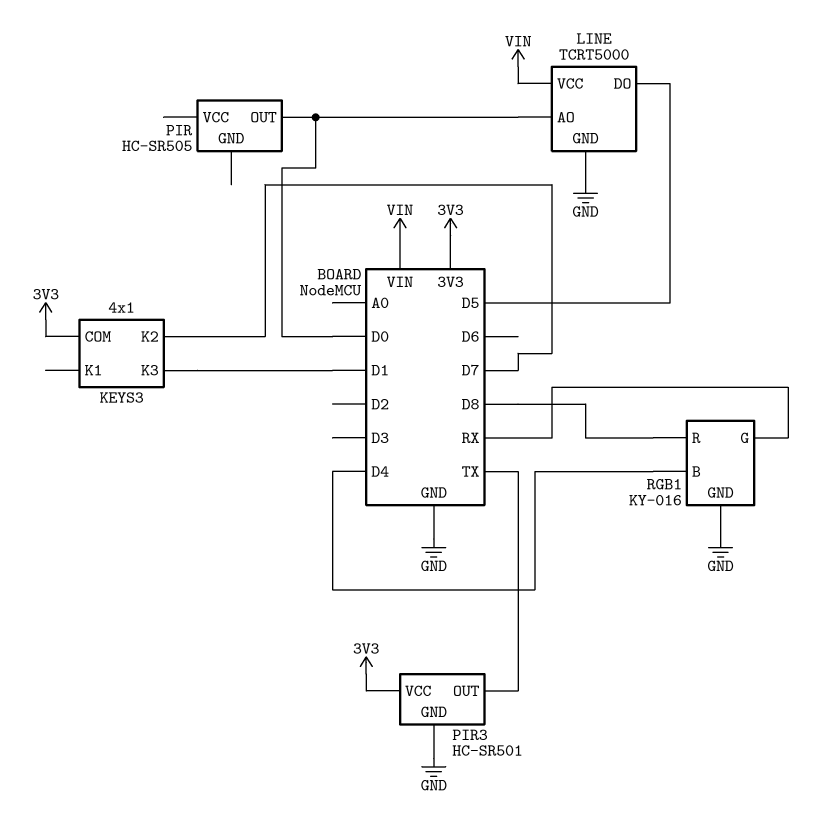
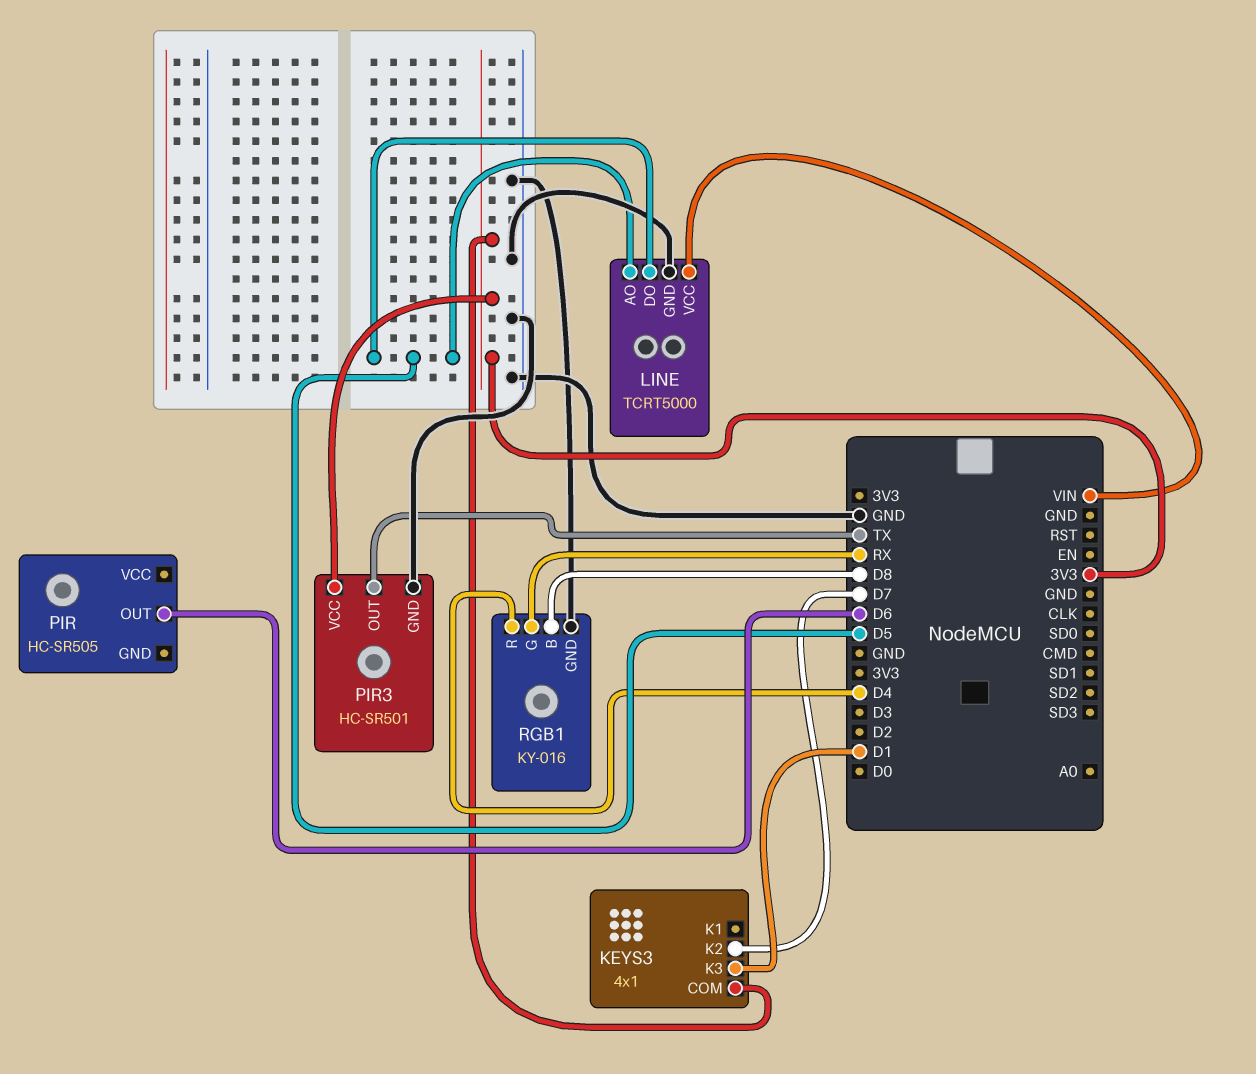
LINE pin AO: D0 -> D5
PIR pin OUT: D0 -> D6
RGB1 pin B: D4 -> D8
RGB1 pin R: D8 -> D4

